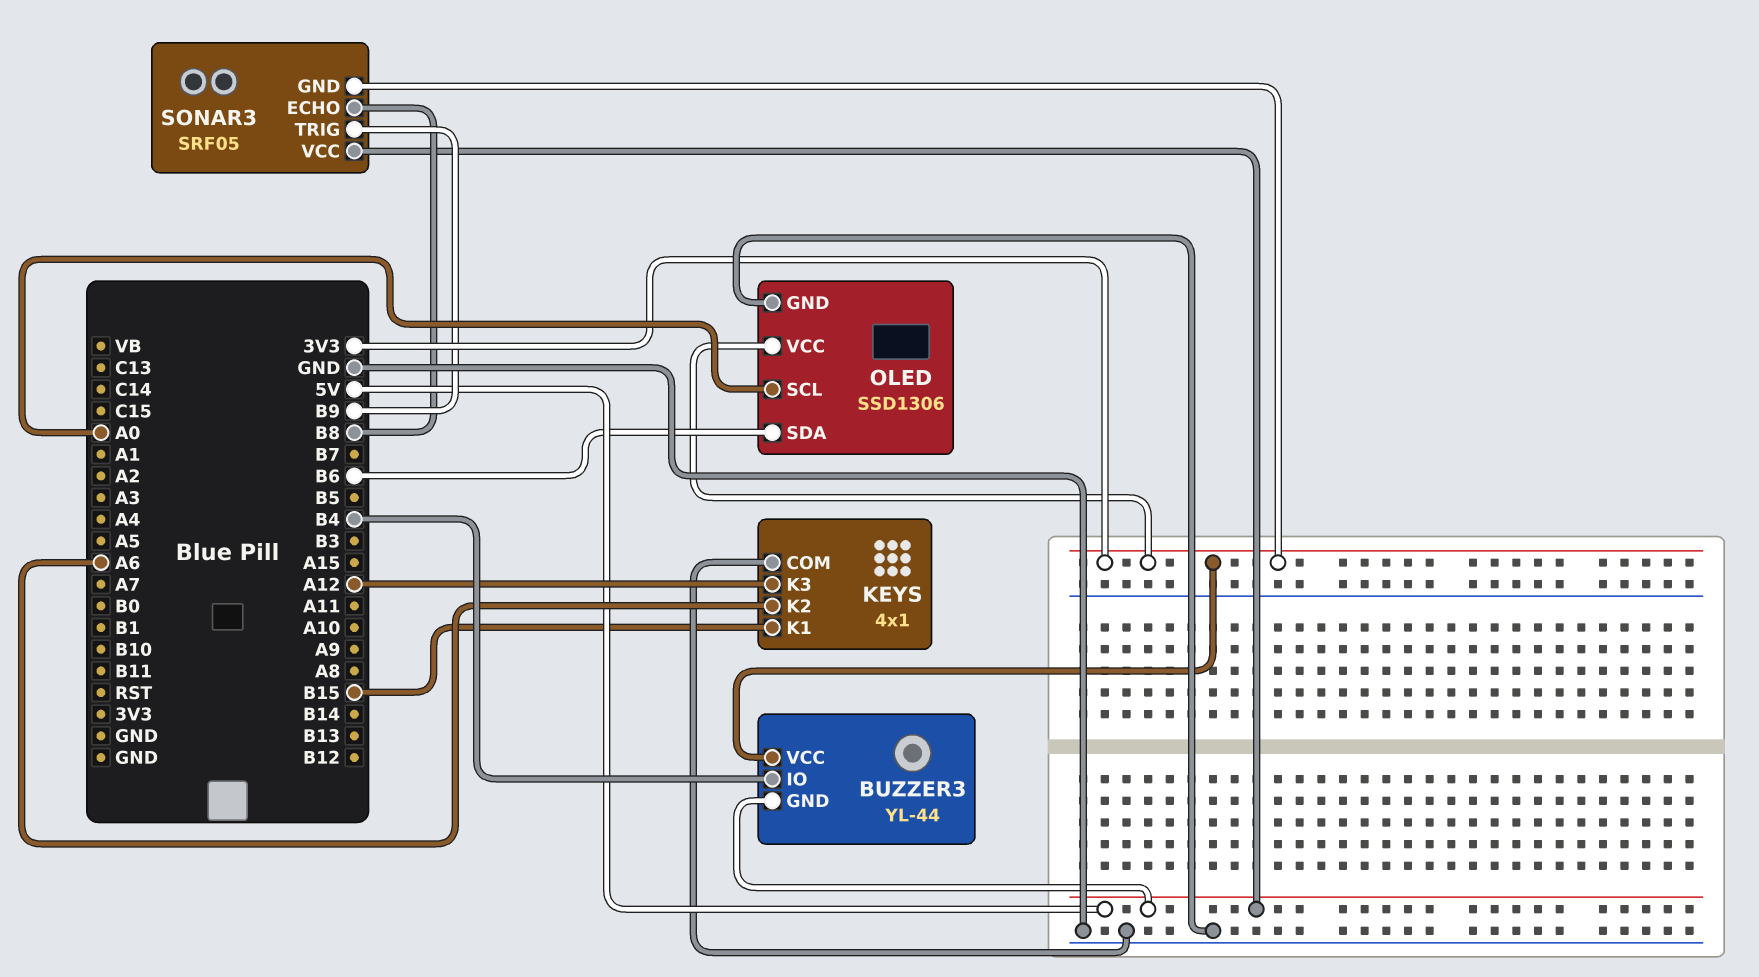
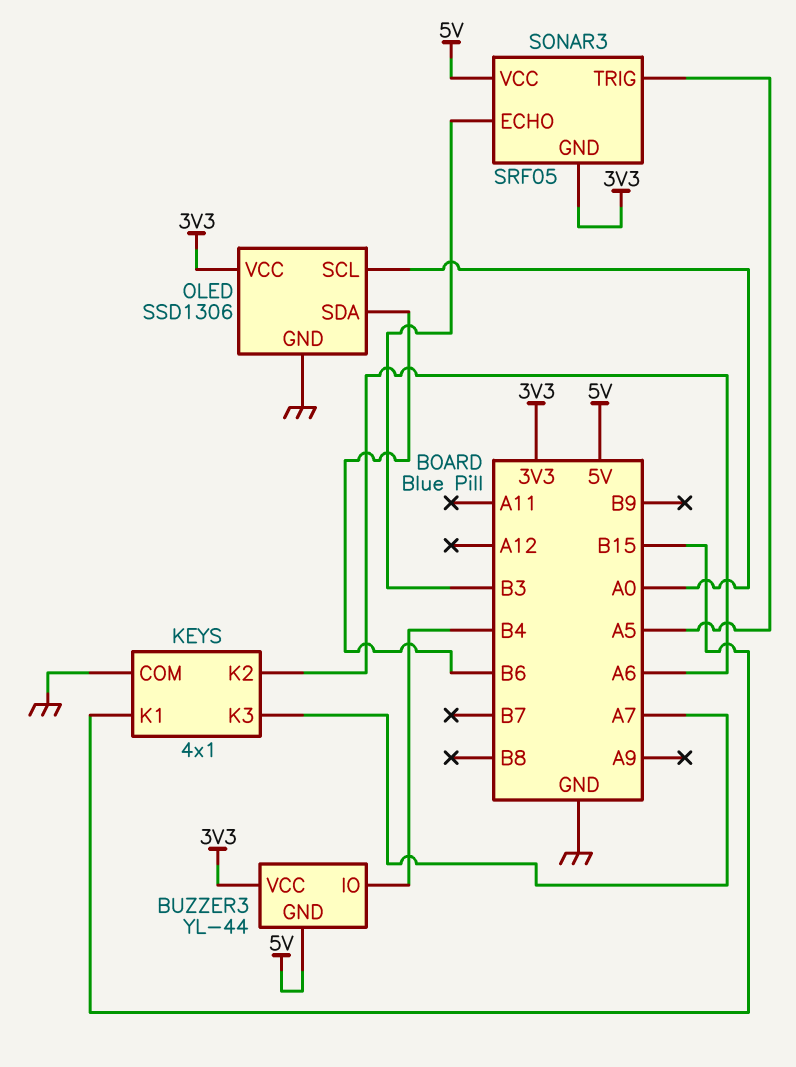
KEYS pin K3: A12 -> A7
SONAR3 pin ECHO: B8 -> B3
SONAR3 pin TRIG: B9 -> A5

